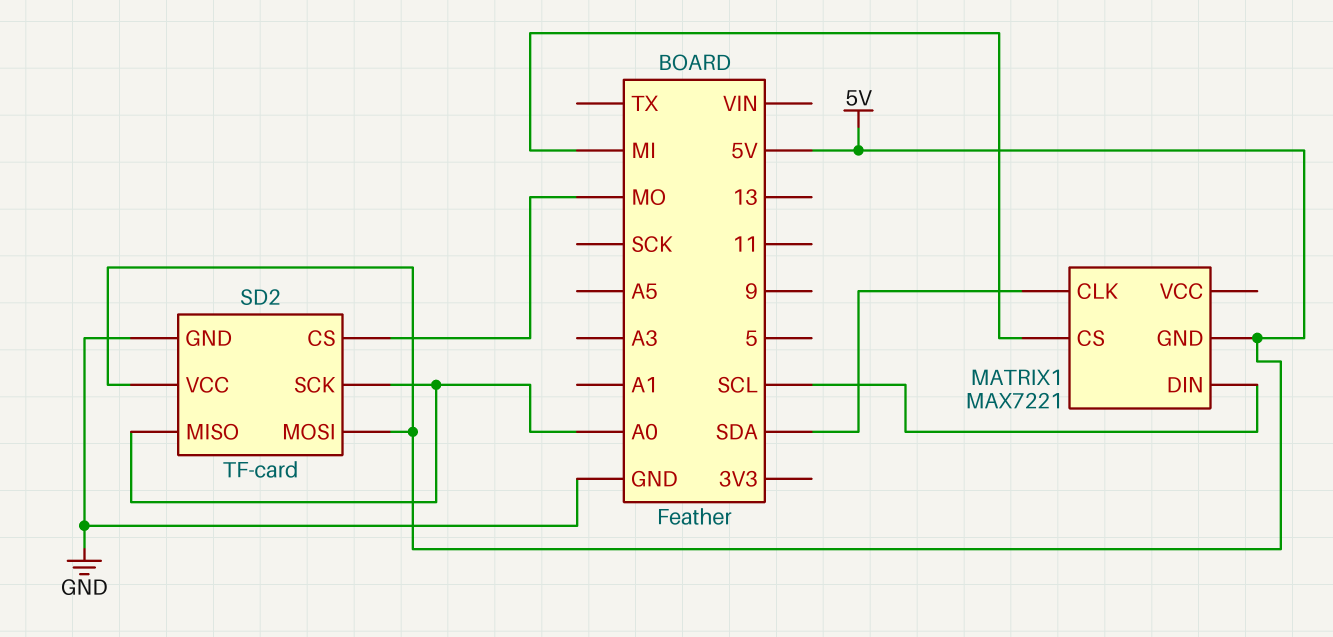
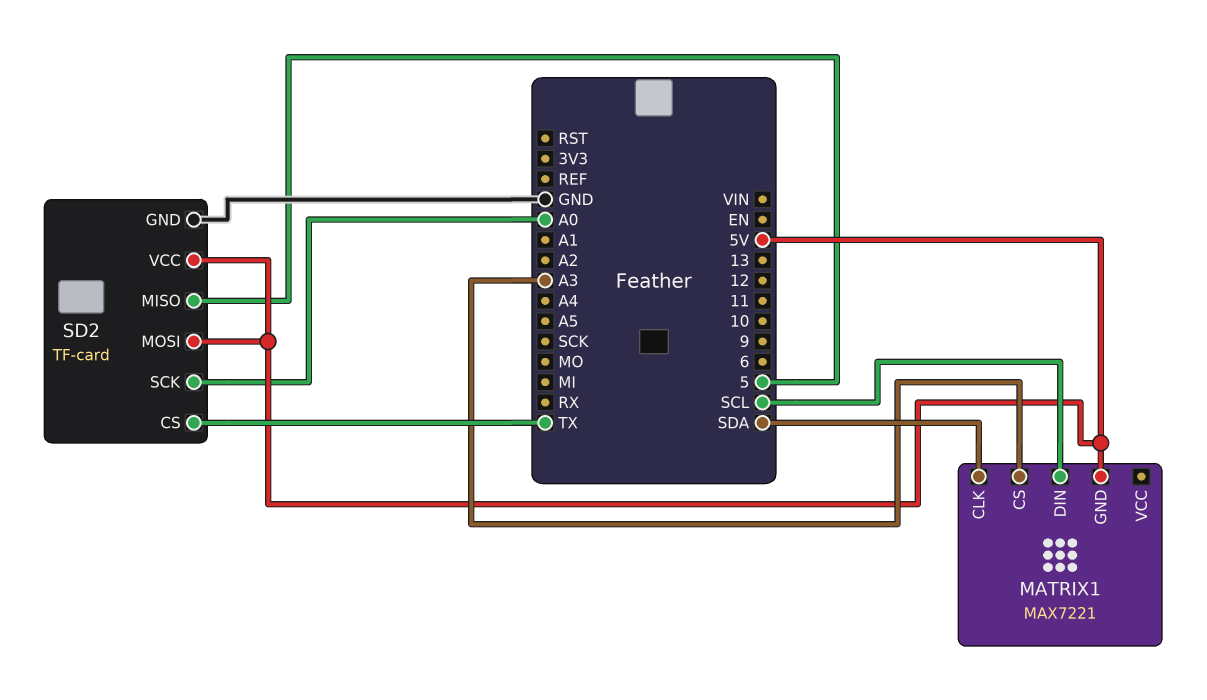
MATRIX1 pin CS: MI -> A3
SD2 pin CS: MO -> TX
SD2 pin MISO: A0 -> 5

